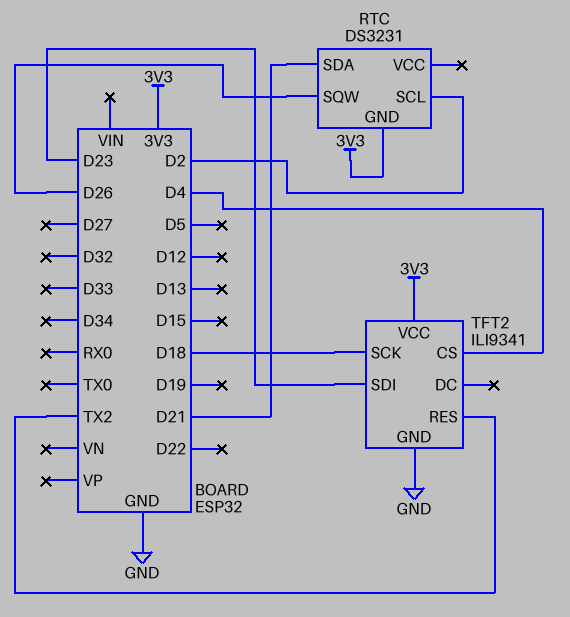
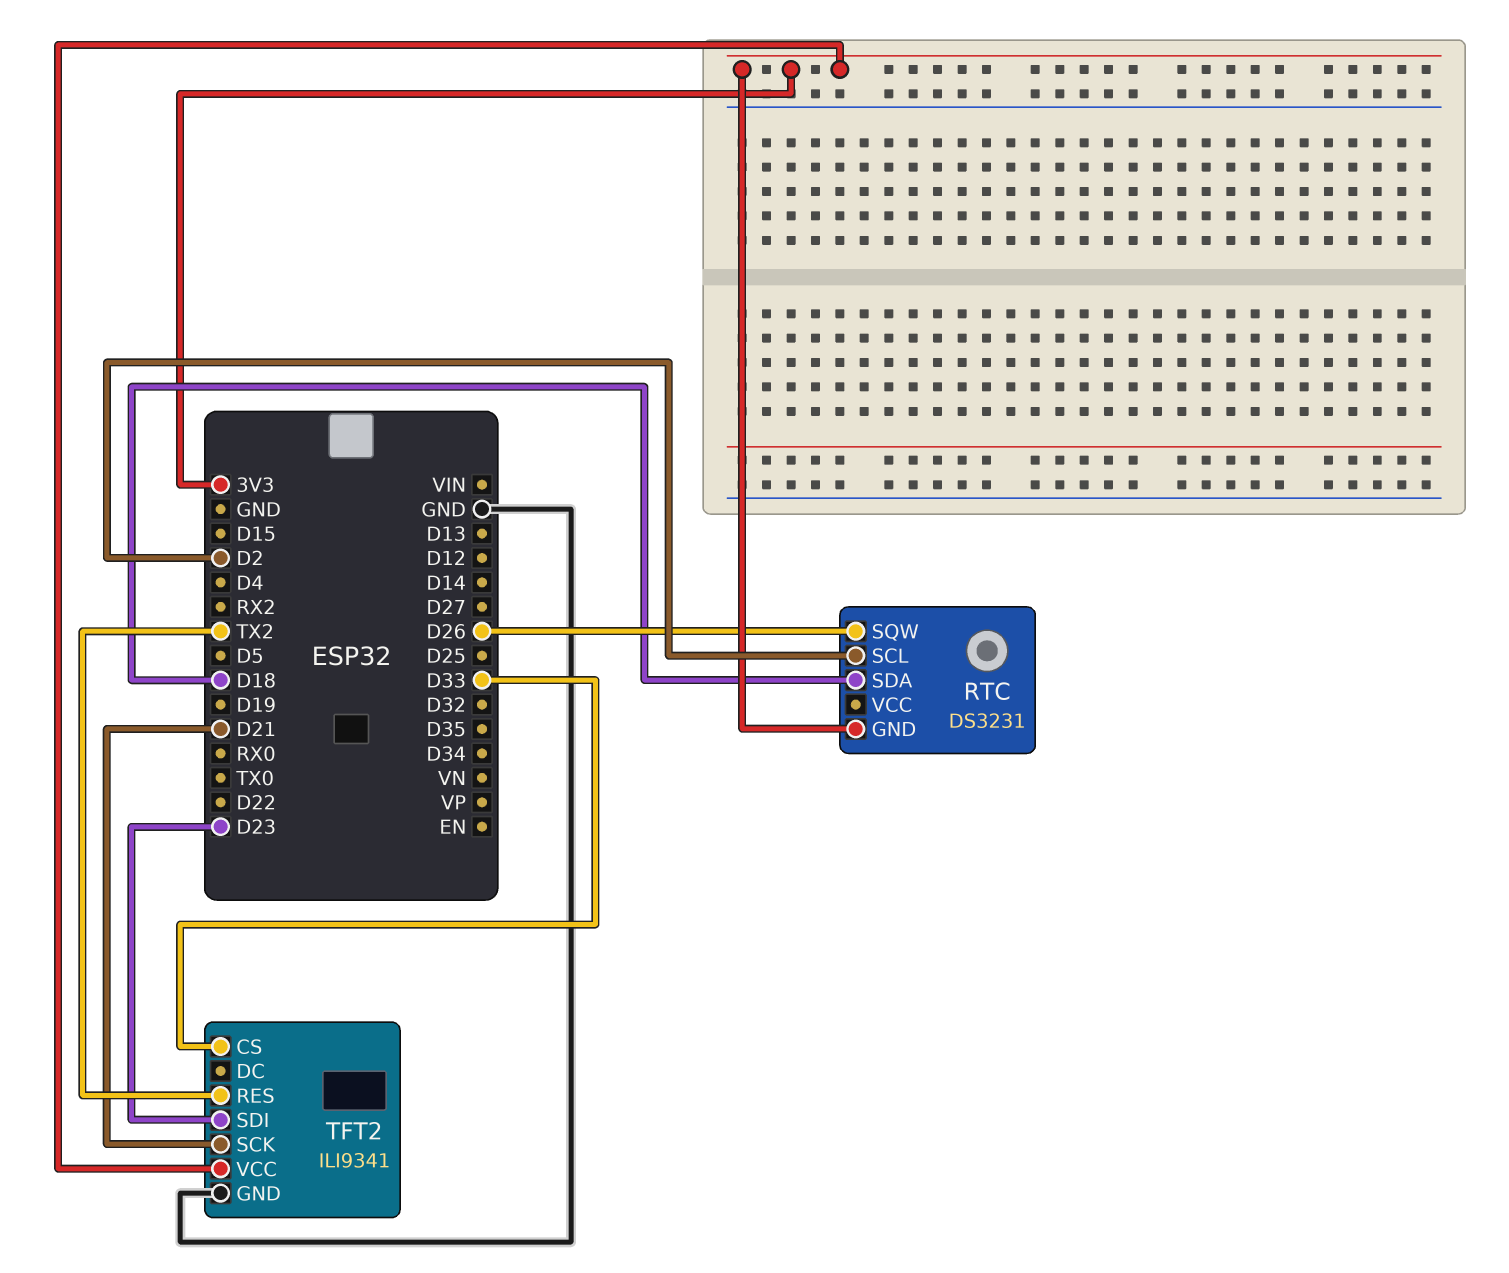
RTC pin SDA: D21 -> D18
TFT2 pin CS: D4 -> D33
TFT2 pin SCK: D18 -> D21

